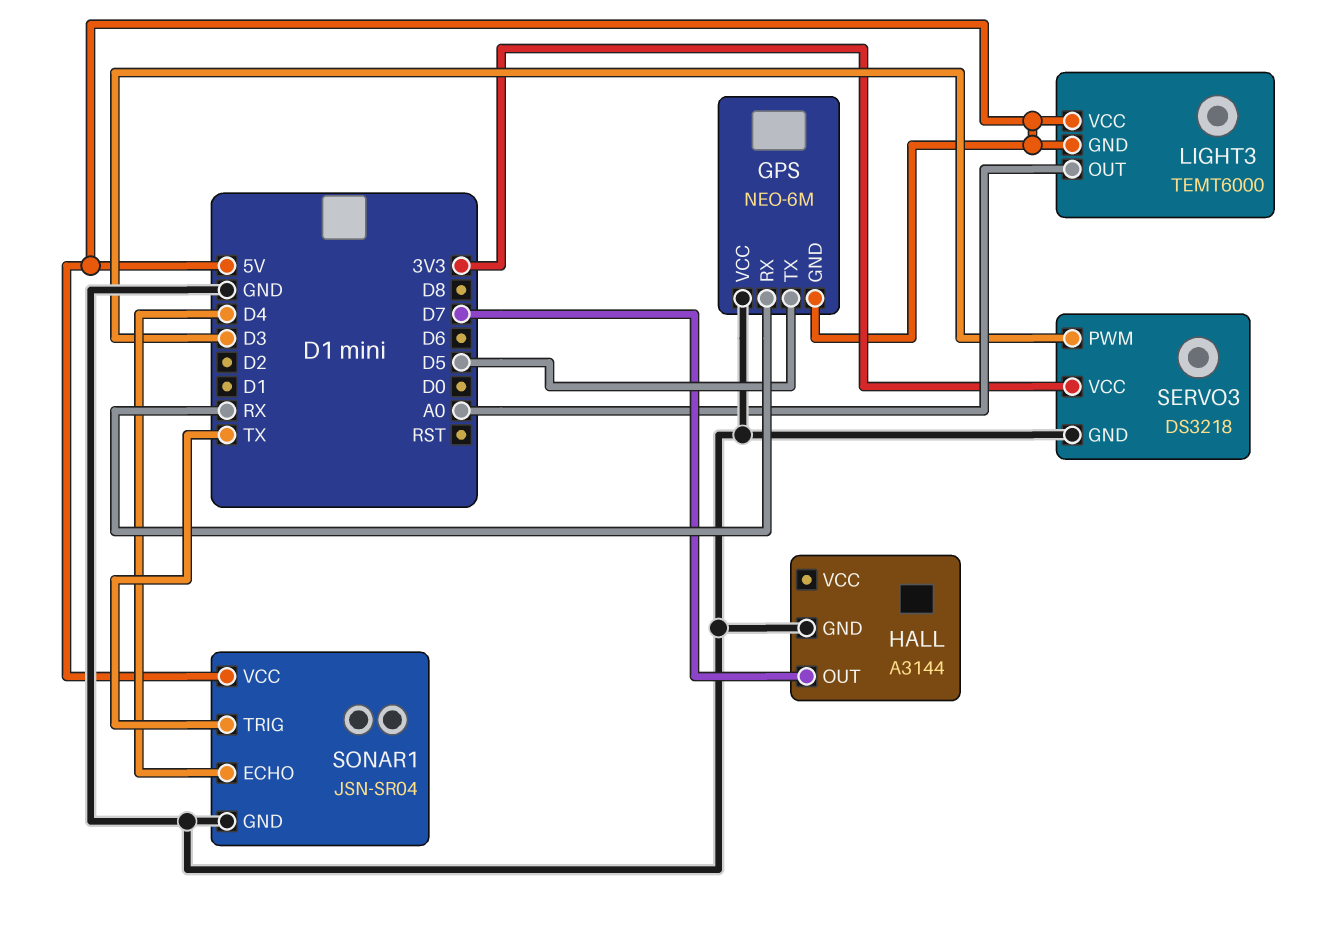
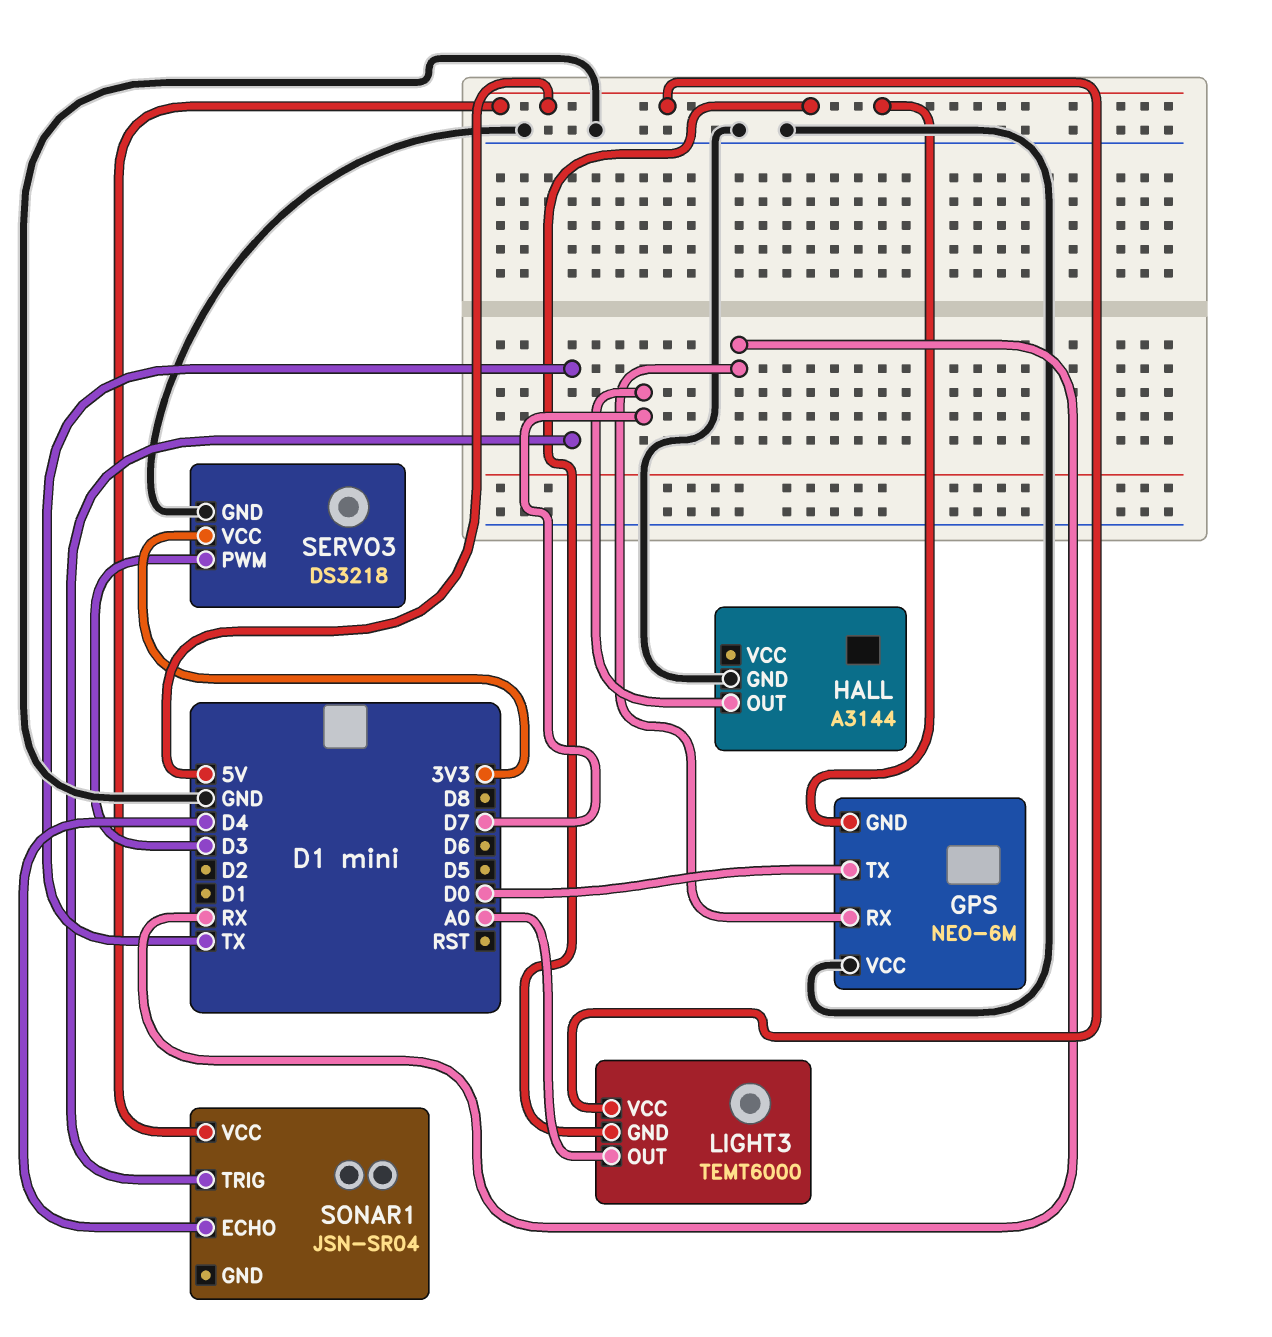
GPS pin TX: D5 -> D0
SONAR1 pin GND: GND -> none

